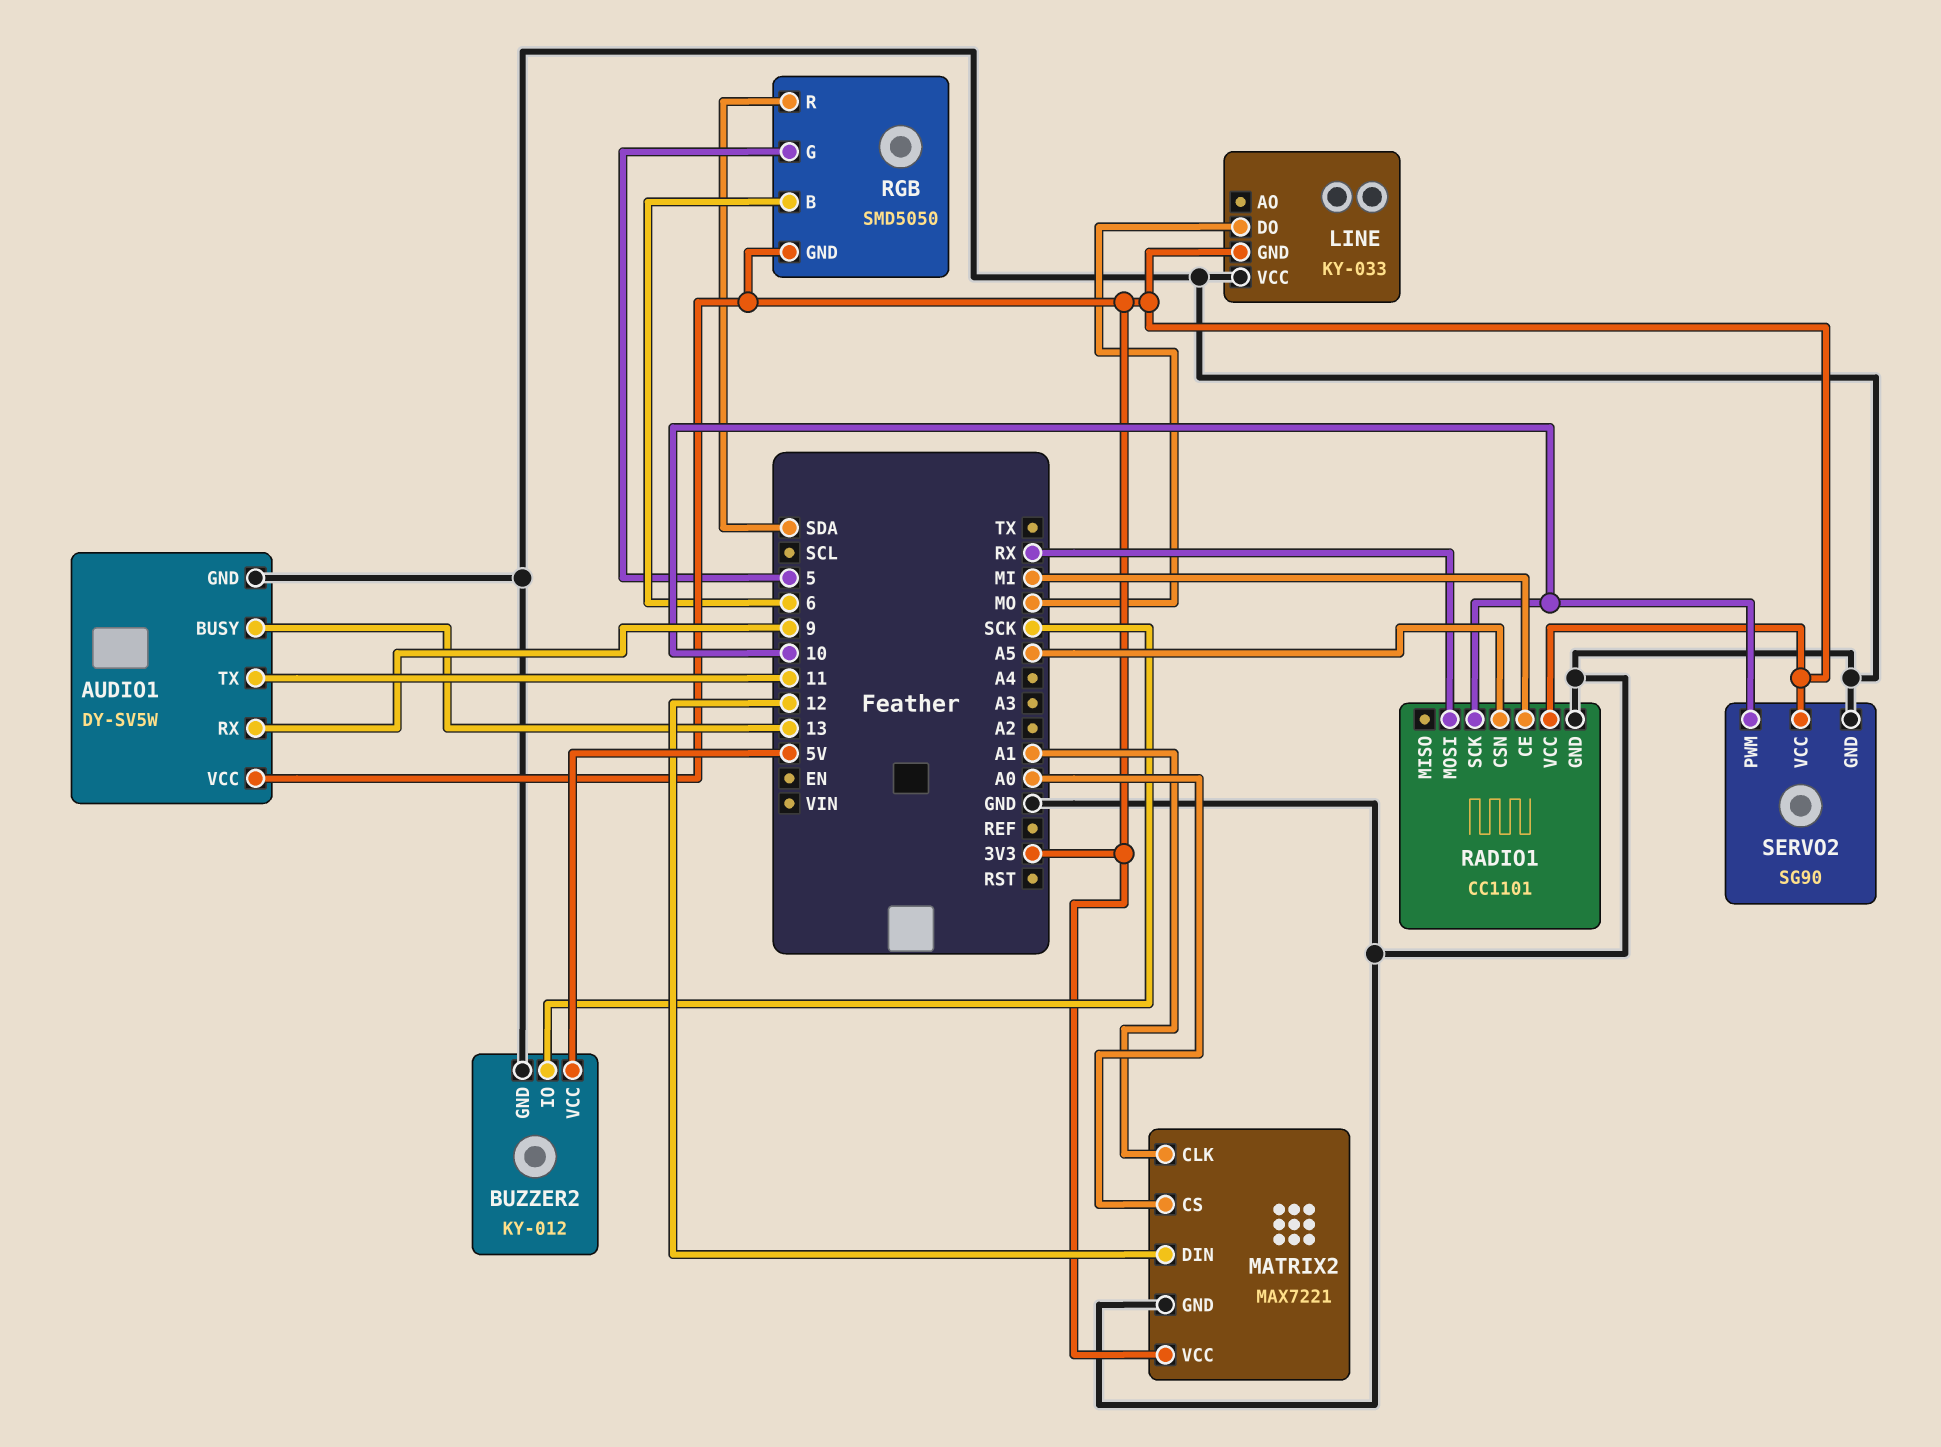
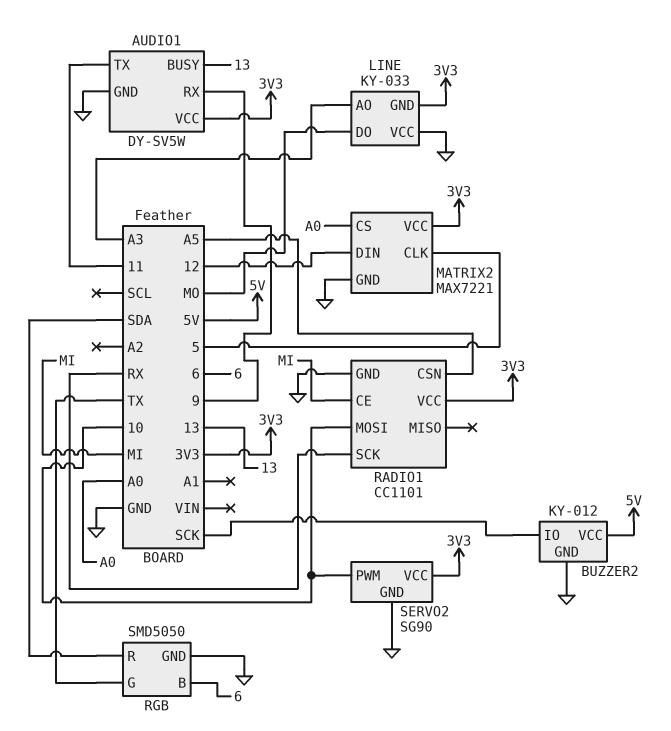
LINE pin AO: none -> A3
MATRIX2 pin CLK: A1 -> 5
RADIO1 pin MOSI: RX -> 10
RADIO1 pin SCK: 10 -> RX
RGB pin G: 5 -> TX
RGB pin GND: 3V3 -> GND

